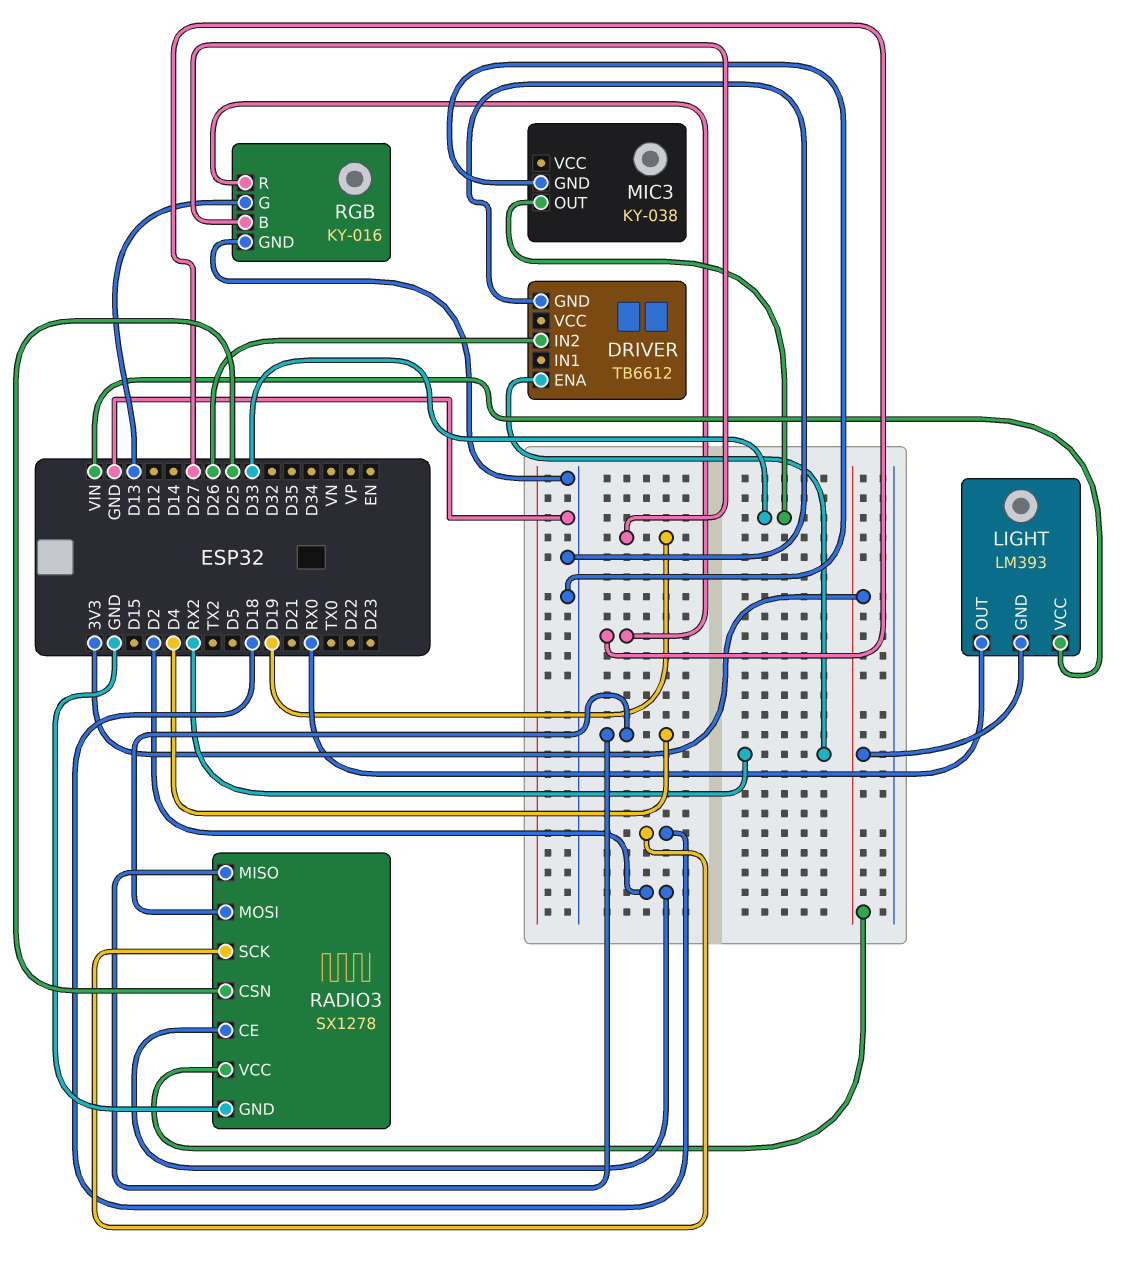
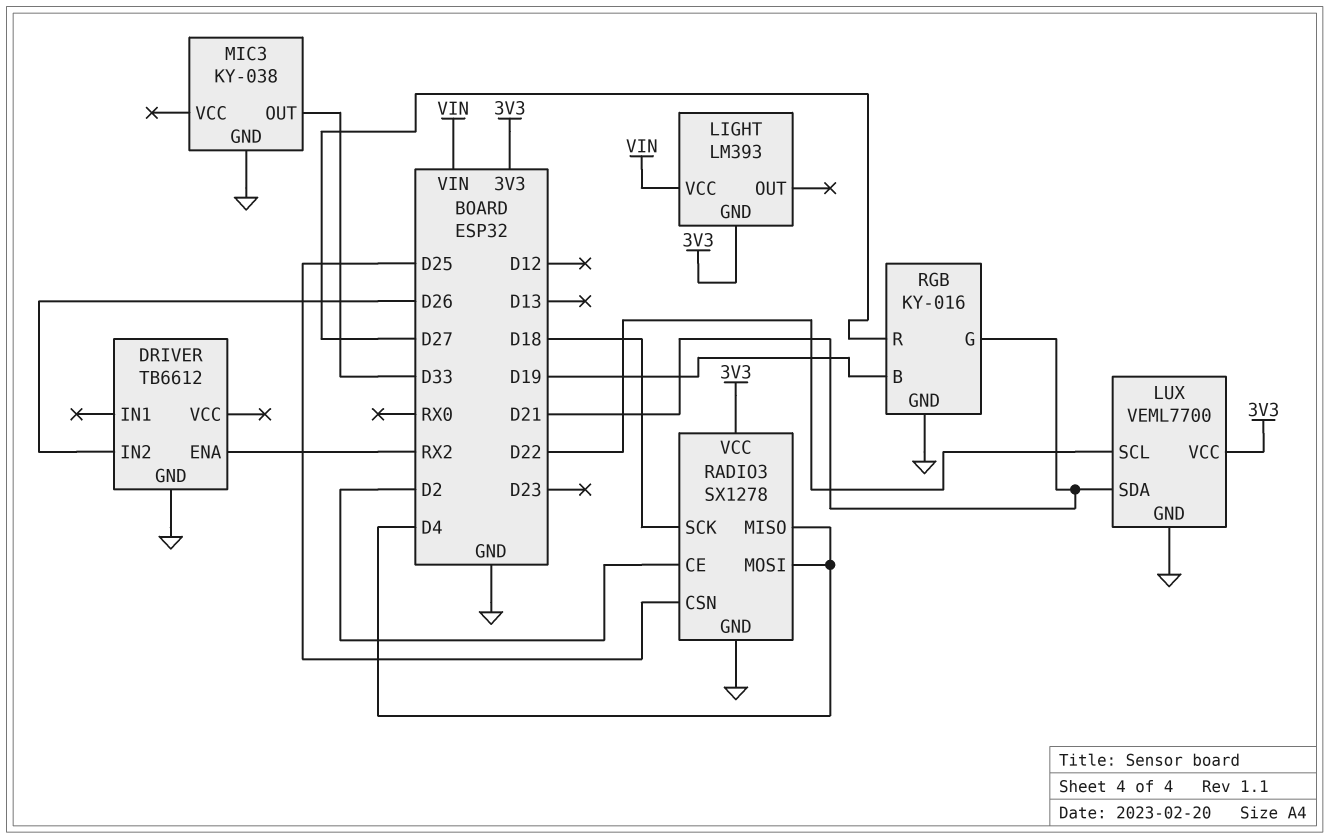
LIGHT pin OUT: RX0 -> none
LUX: none -> VEML7700
LUX pin GND: none -> GND
LUX pin SCL: none -> D22
LUX pin SDA: none -> D21
LUX pin VCC: none -> 3V3
RGB pin G: D13 -> D21

